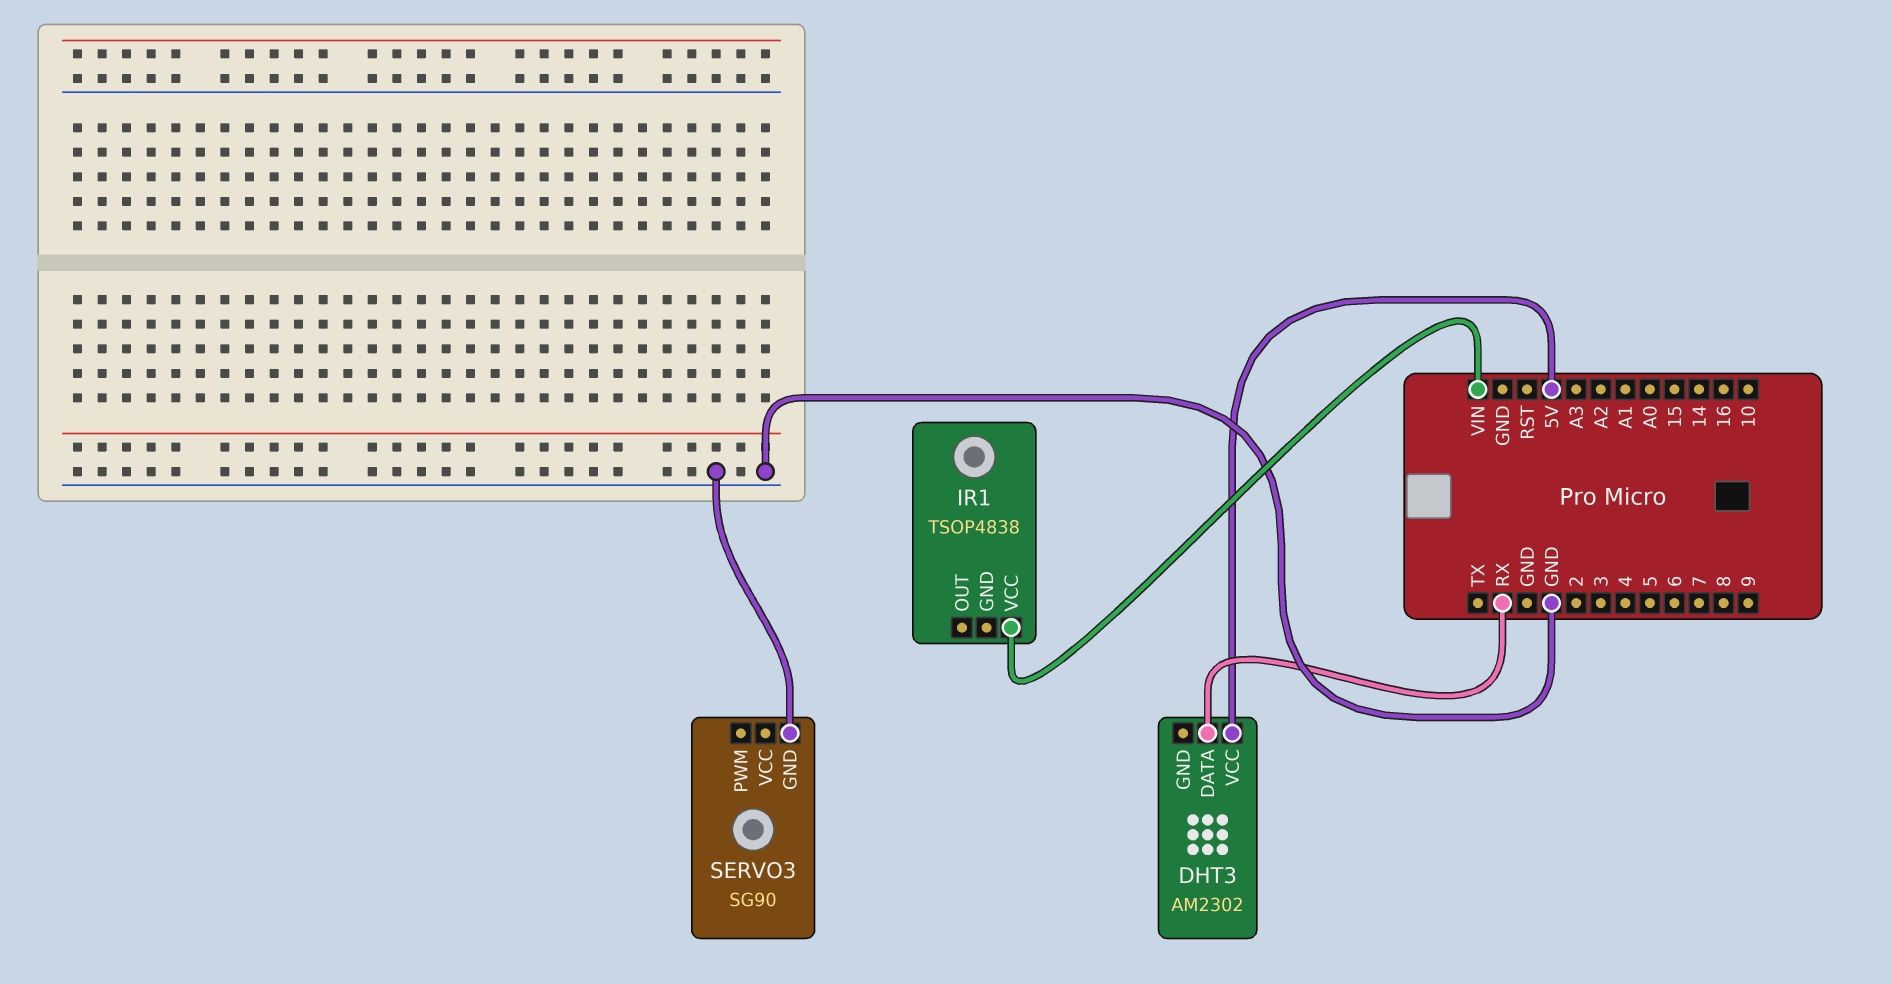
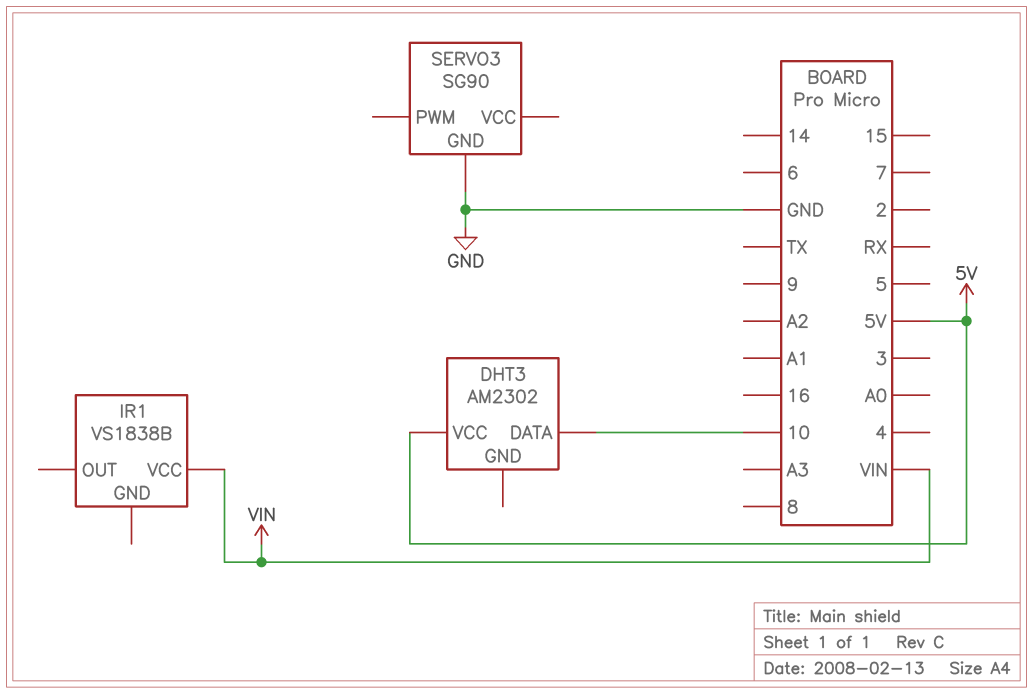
DHT3 pin DATA: RX -> 10
IR1: TSOP4838 -> VS1838B

